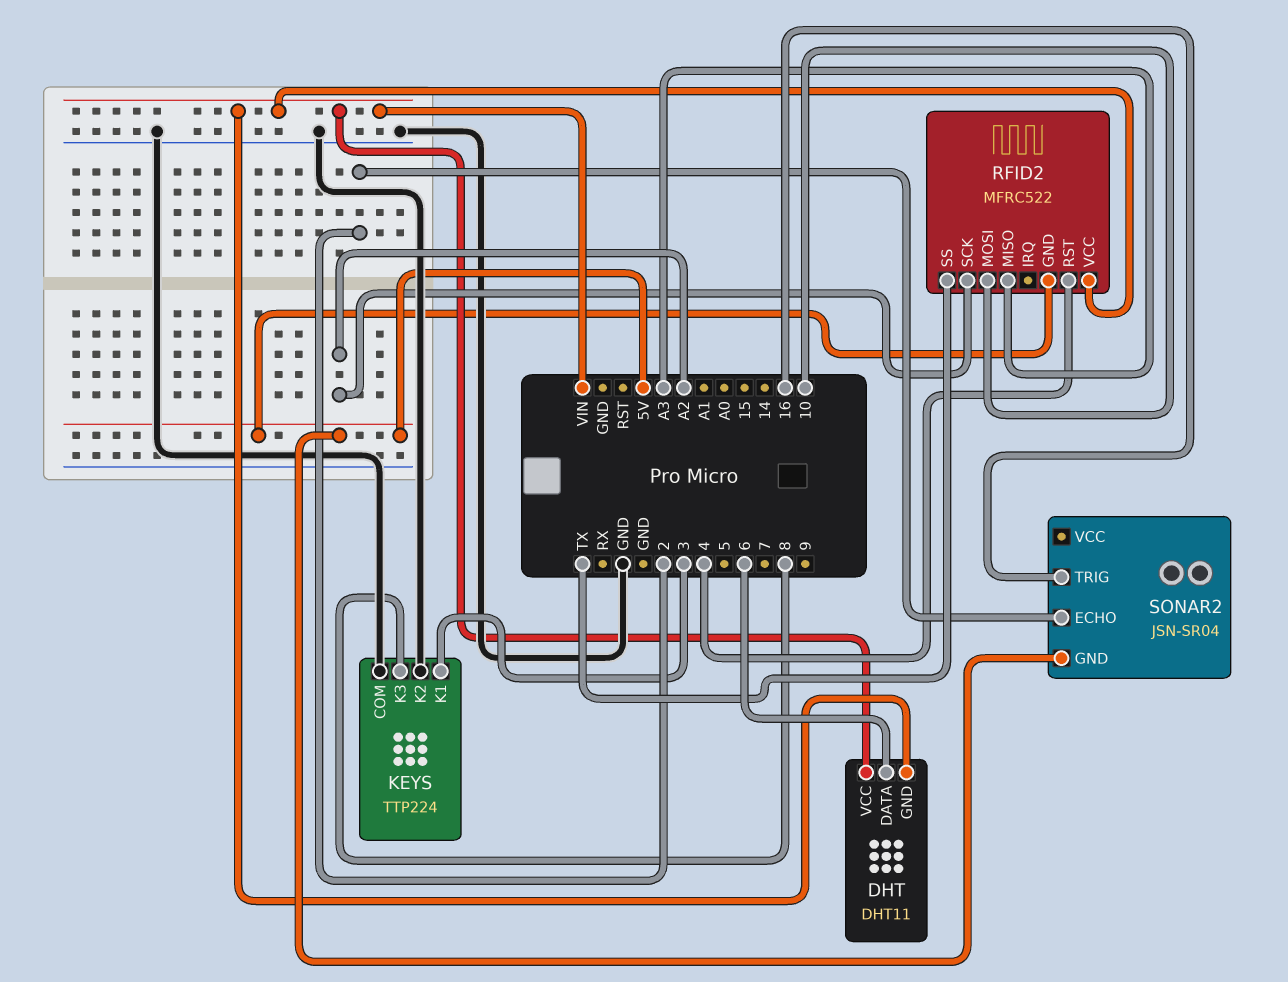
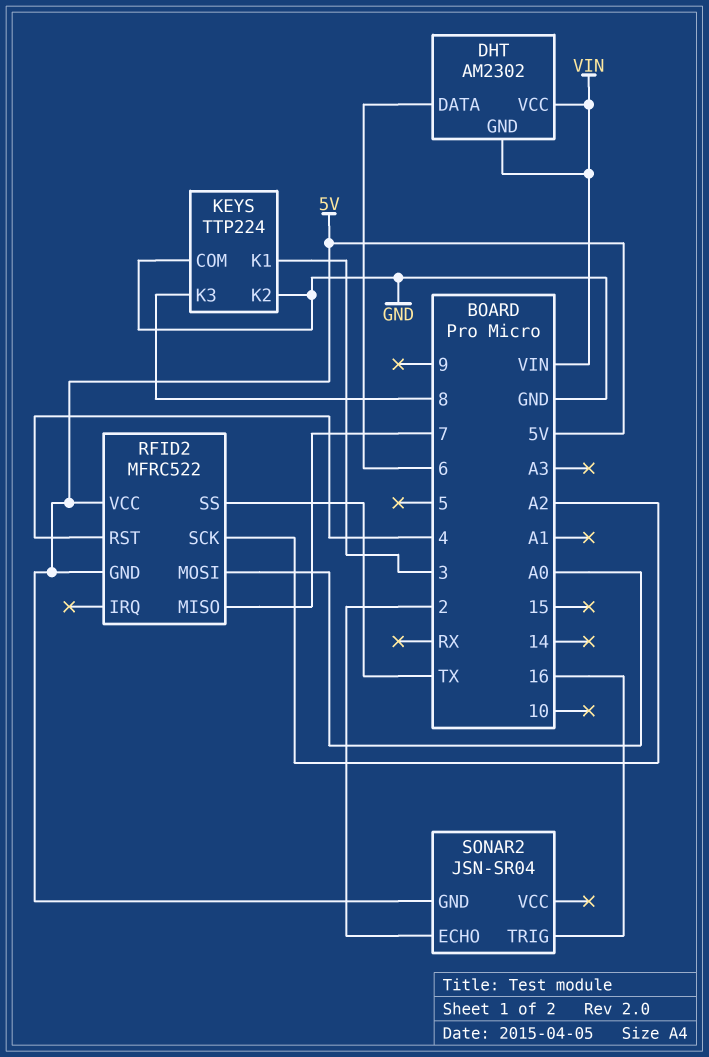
DHT: DHT11 -> AM2302
RFID2 pin MISO: A3 -> 7
RFID2 pin MOSI: 10 -> A0
RFID2 pin VCC: VIN -> 5V

